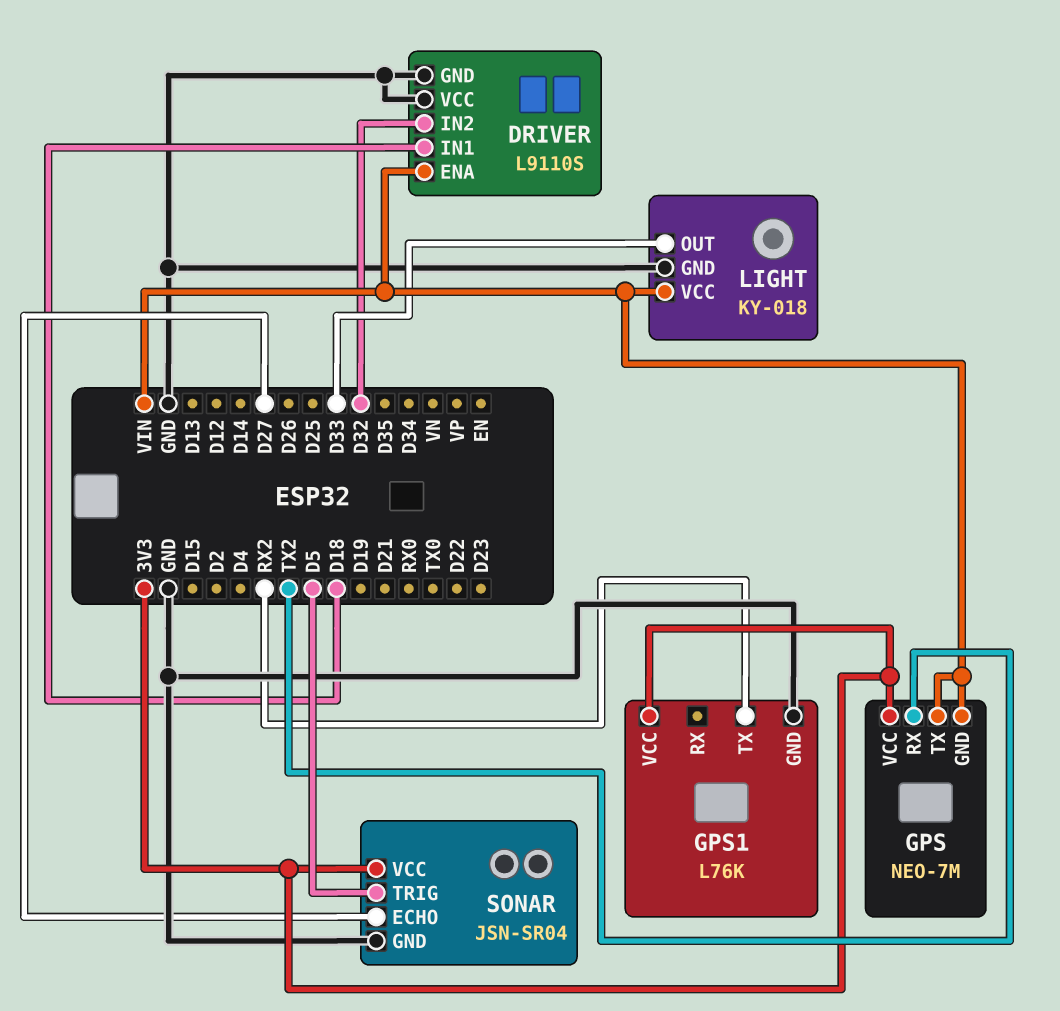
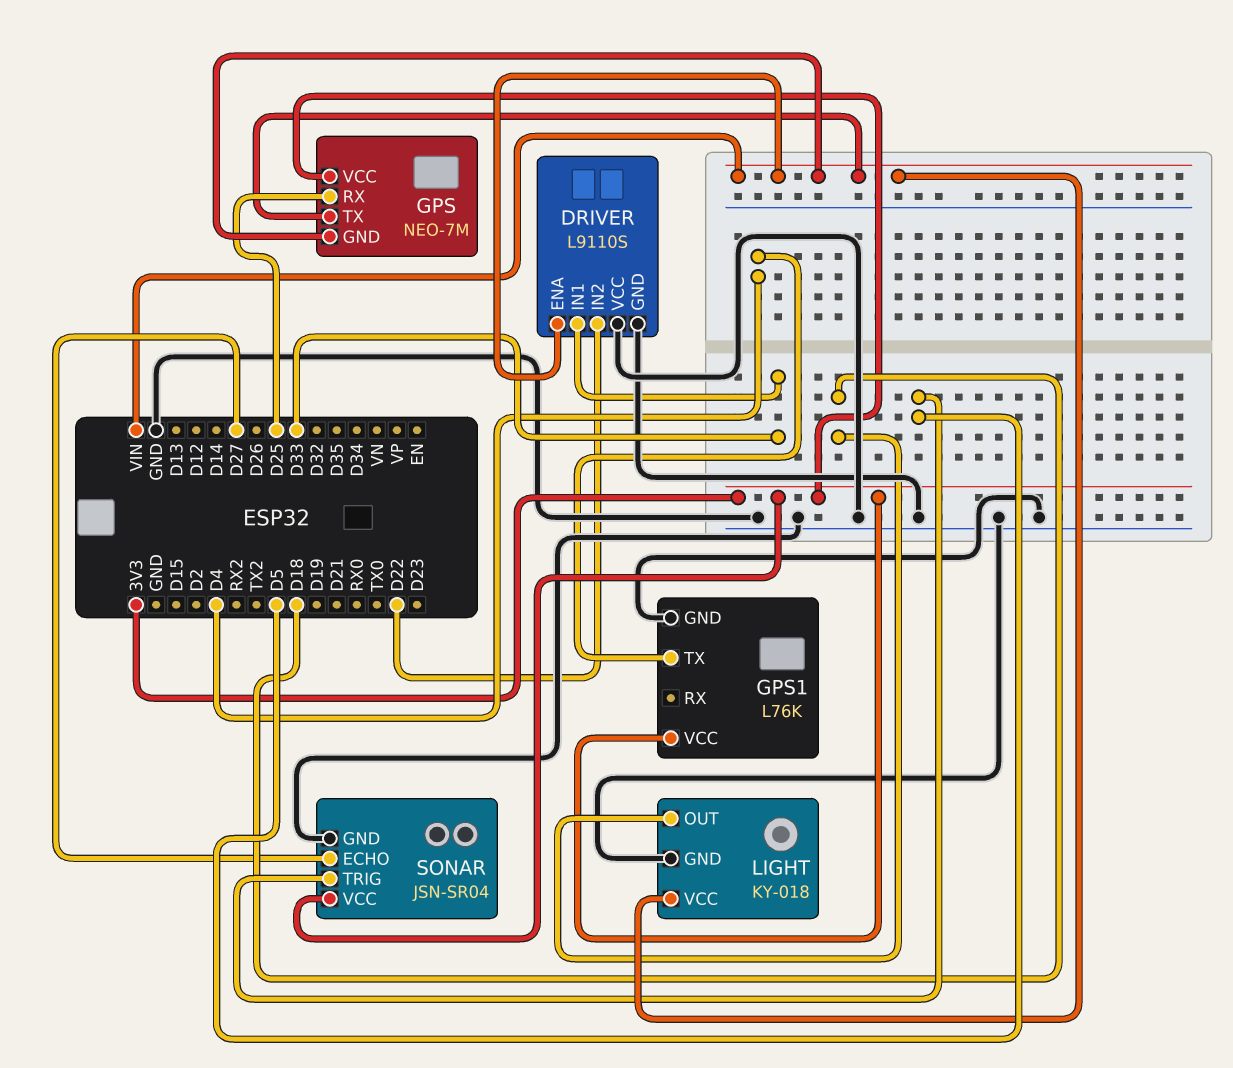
DRIVER pin IN1: D18 -> D33
DRIVER pin IN2: D32 -> D22
GPS pin RX: TX2 -> D25
GPS1 pin TX: RX2 -> D4
LIGHT pin OUT: D33 -> D18

